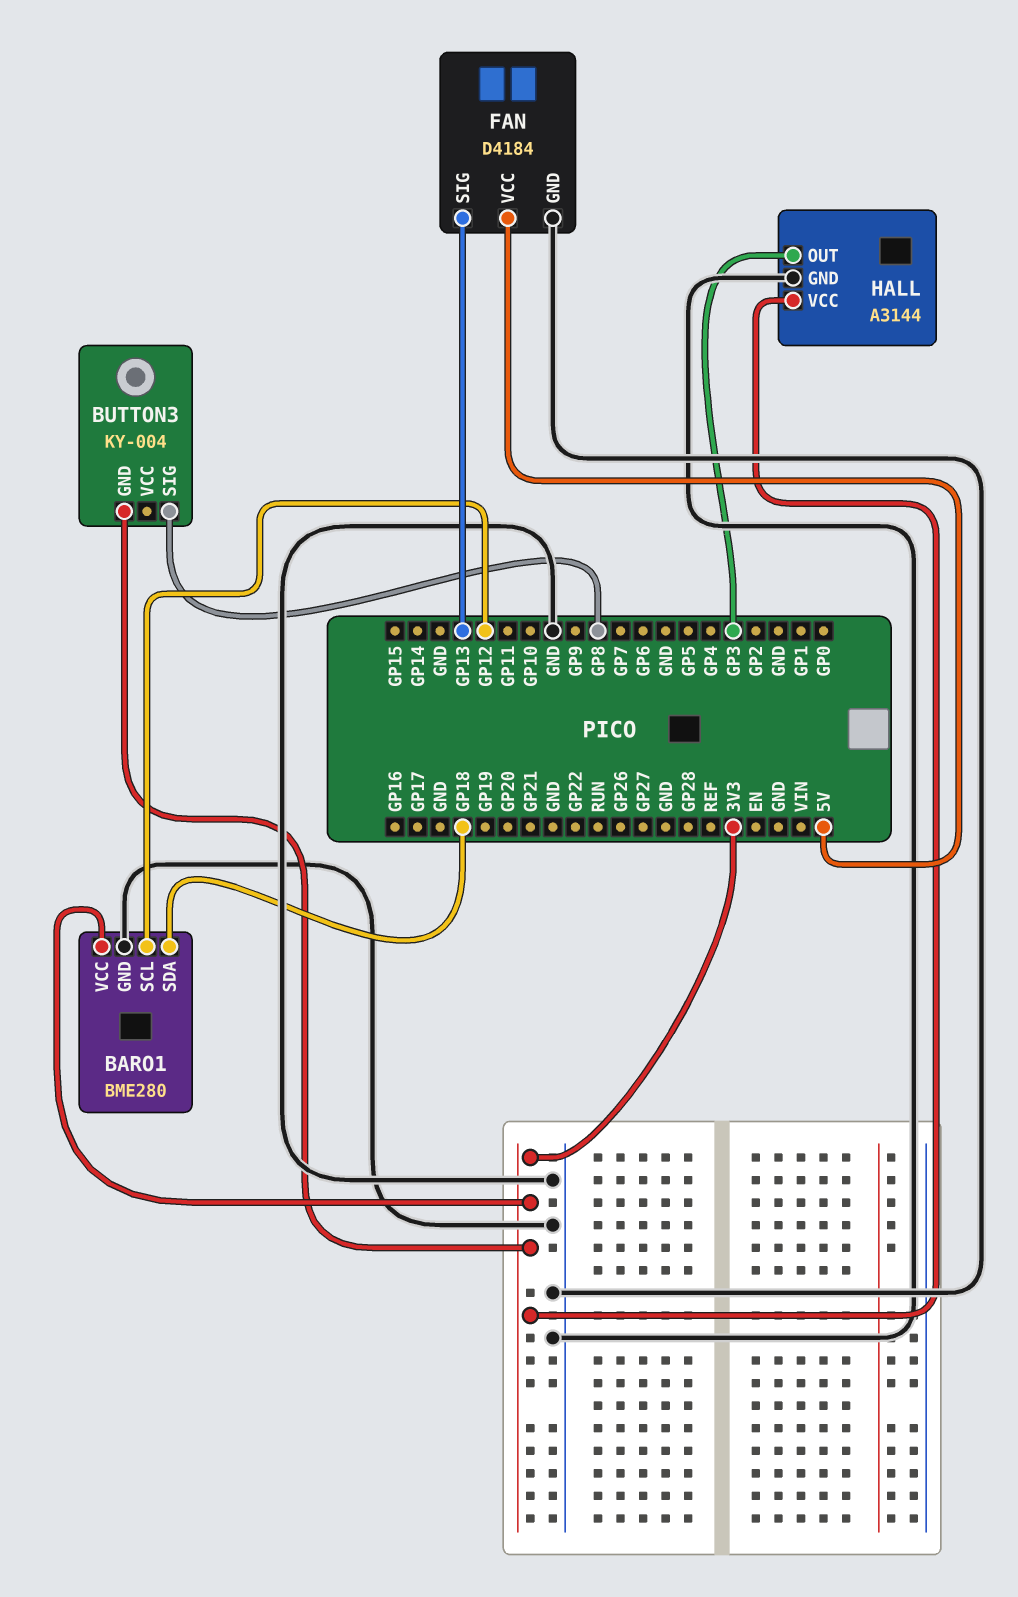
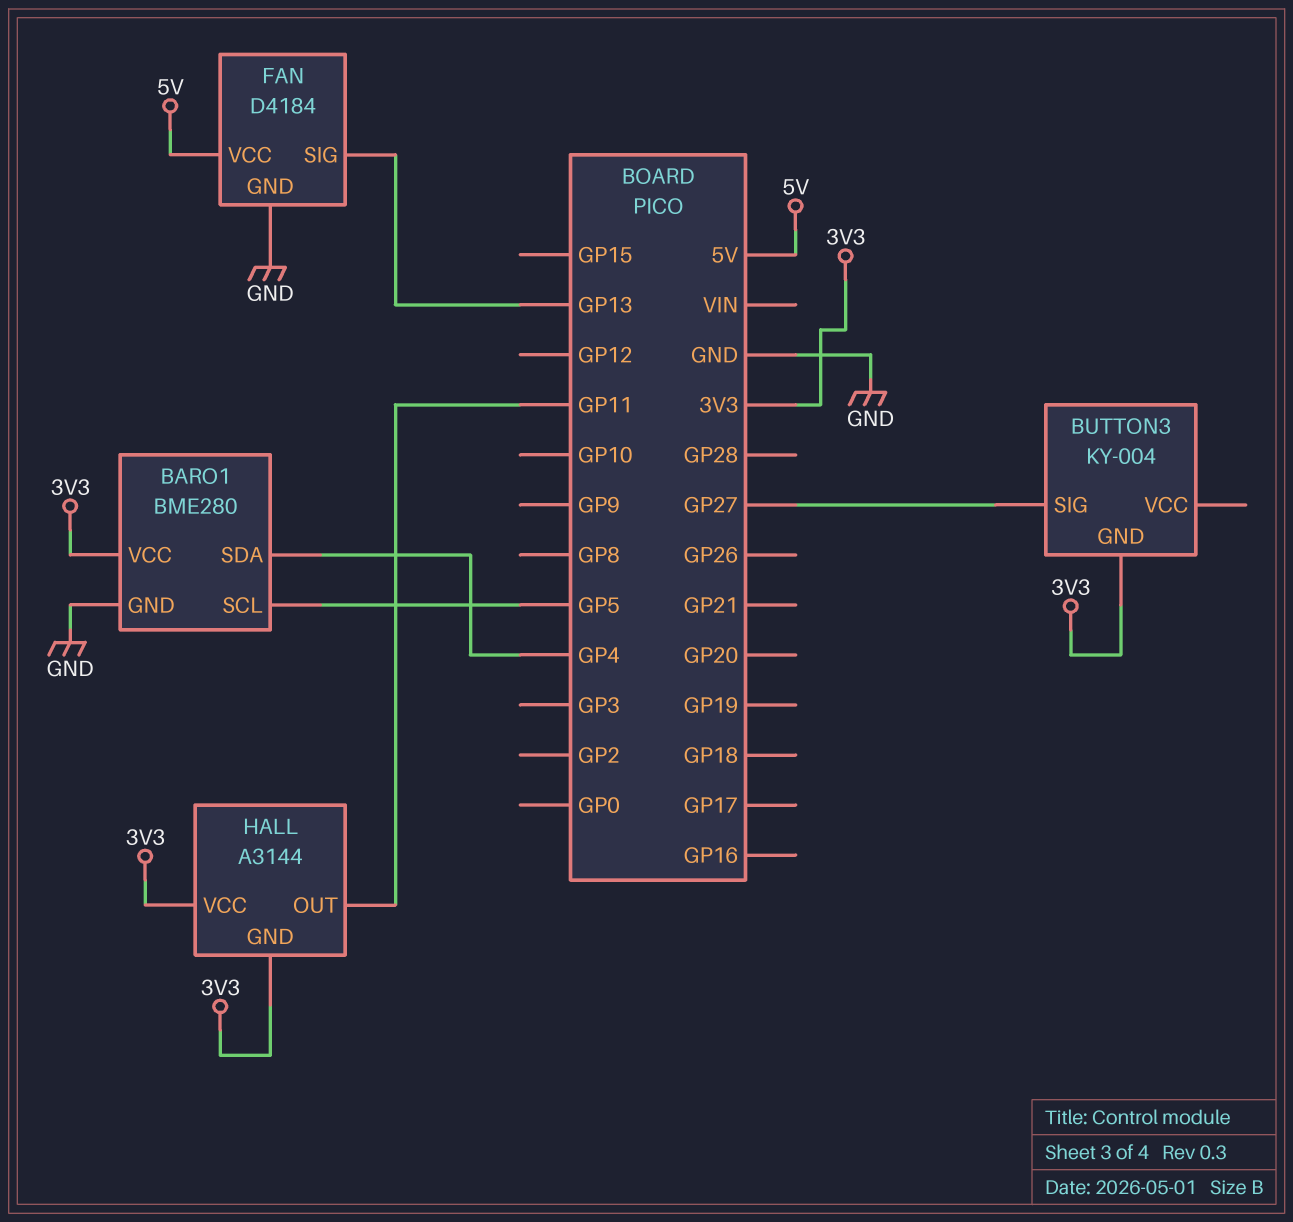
BARO1 pin SCL: GP12 -> GP5
BARO1 pin SDA: GP18 -> GP4
BUTTON3 pin SIG: GP8 -> GP27
HALL pin GND: GND -> 3V3
HALL pin OUT: GP3 -> GP11

